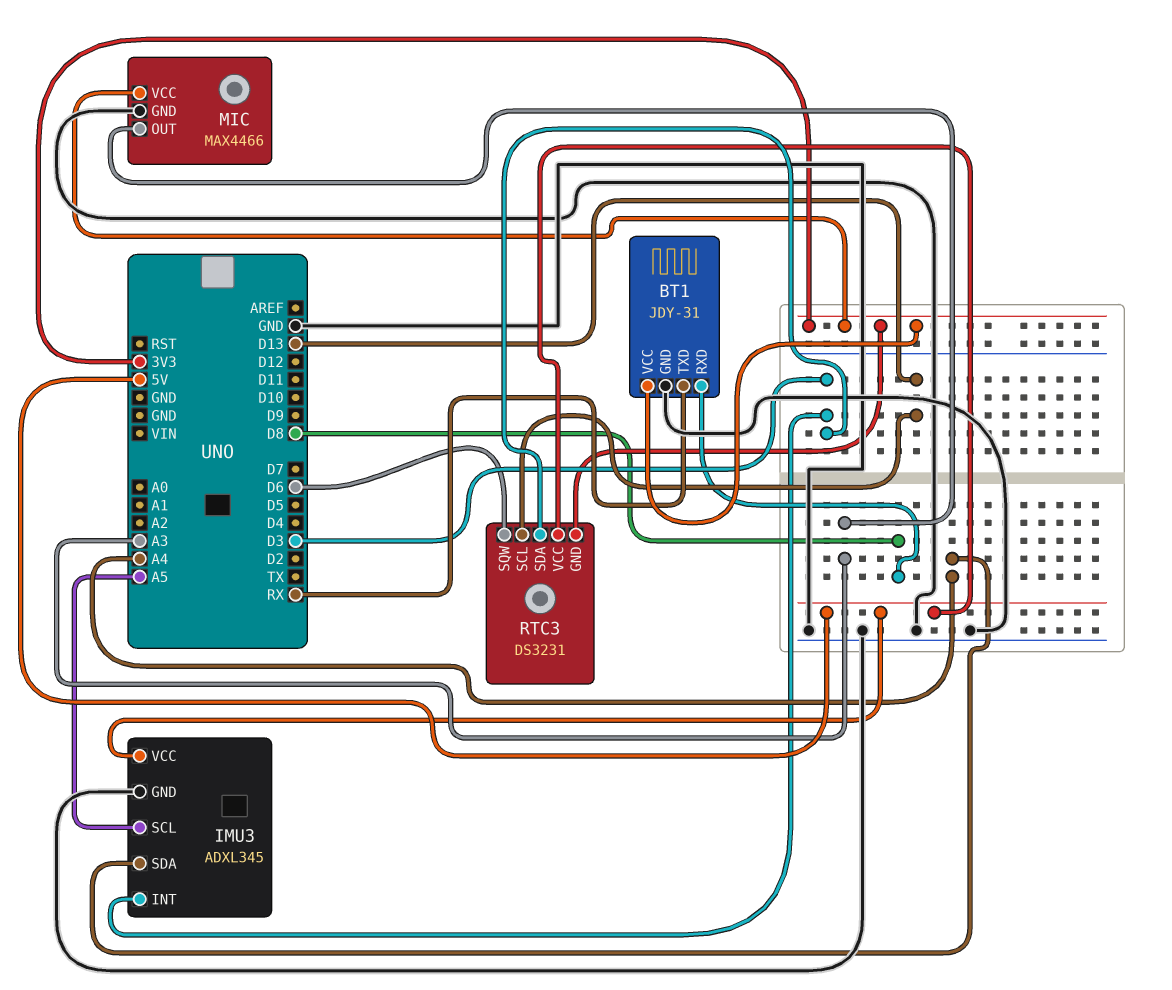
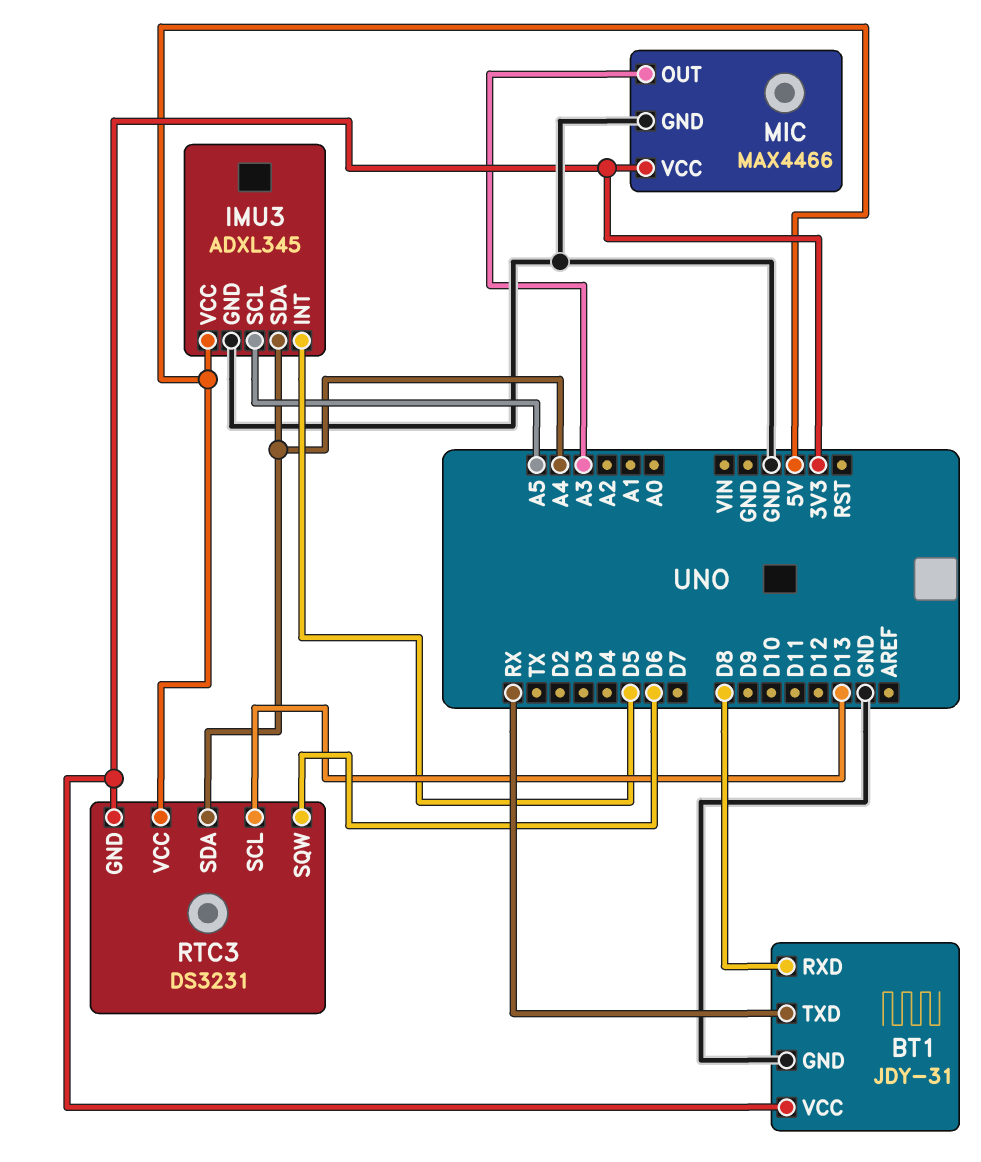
IMU3 pin INT: D3 -> D5
RTC3 pin SDA: D3 -> A4

